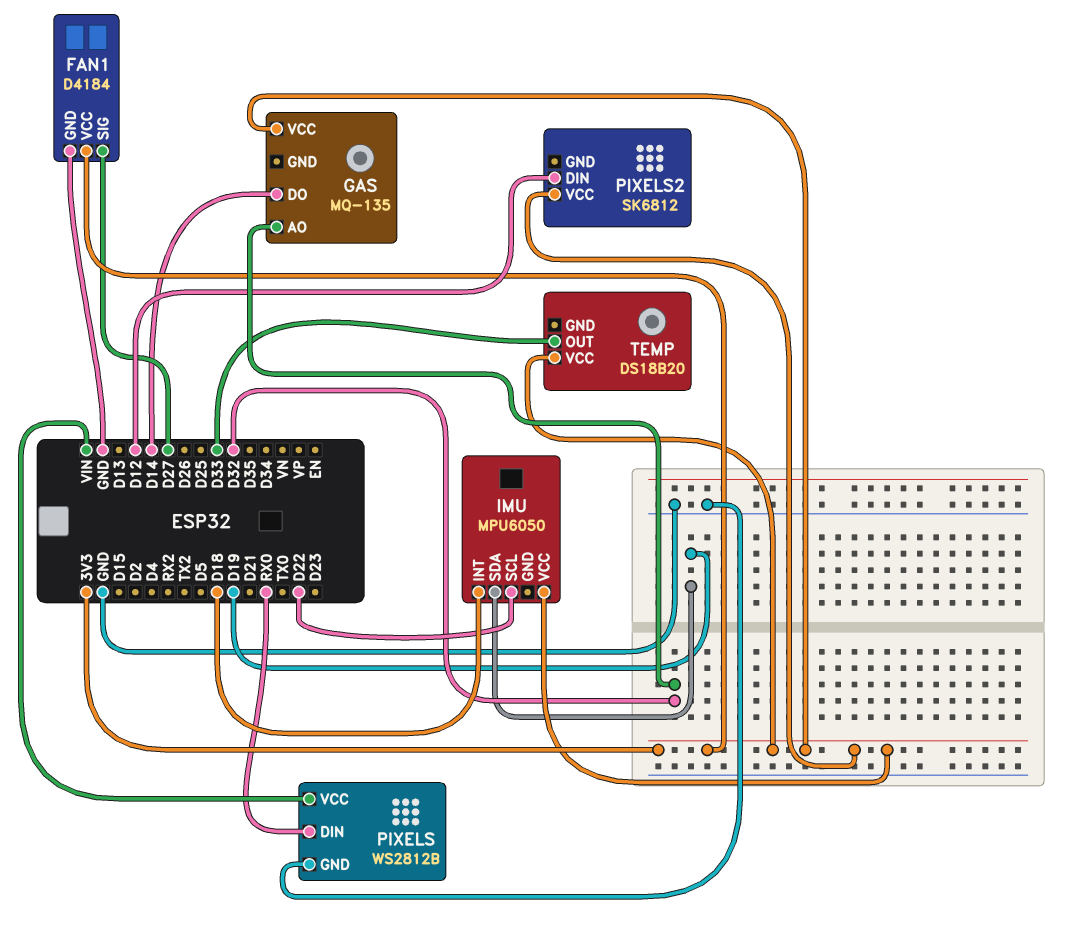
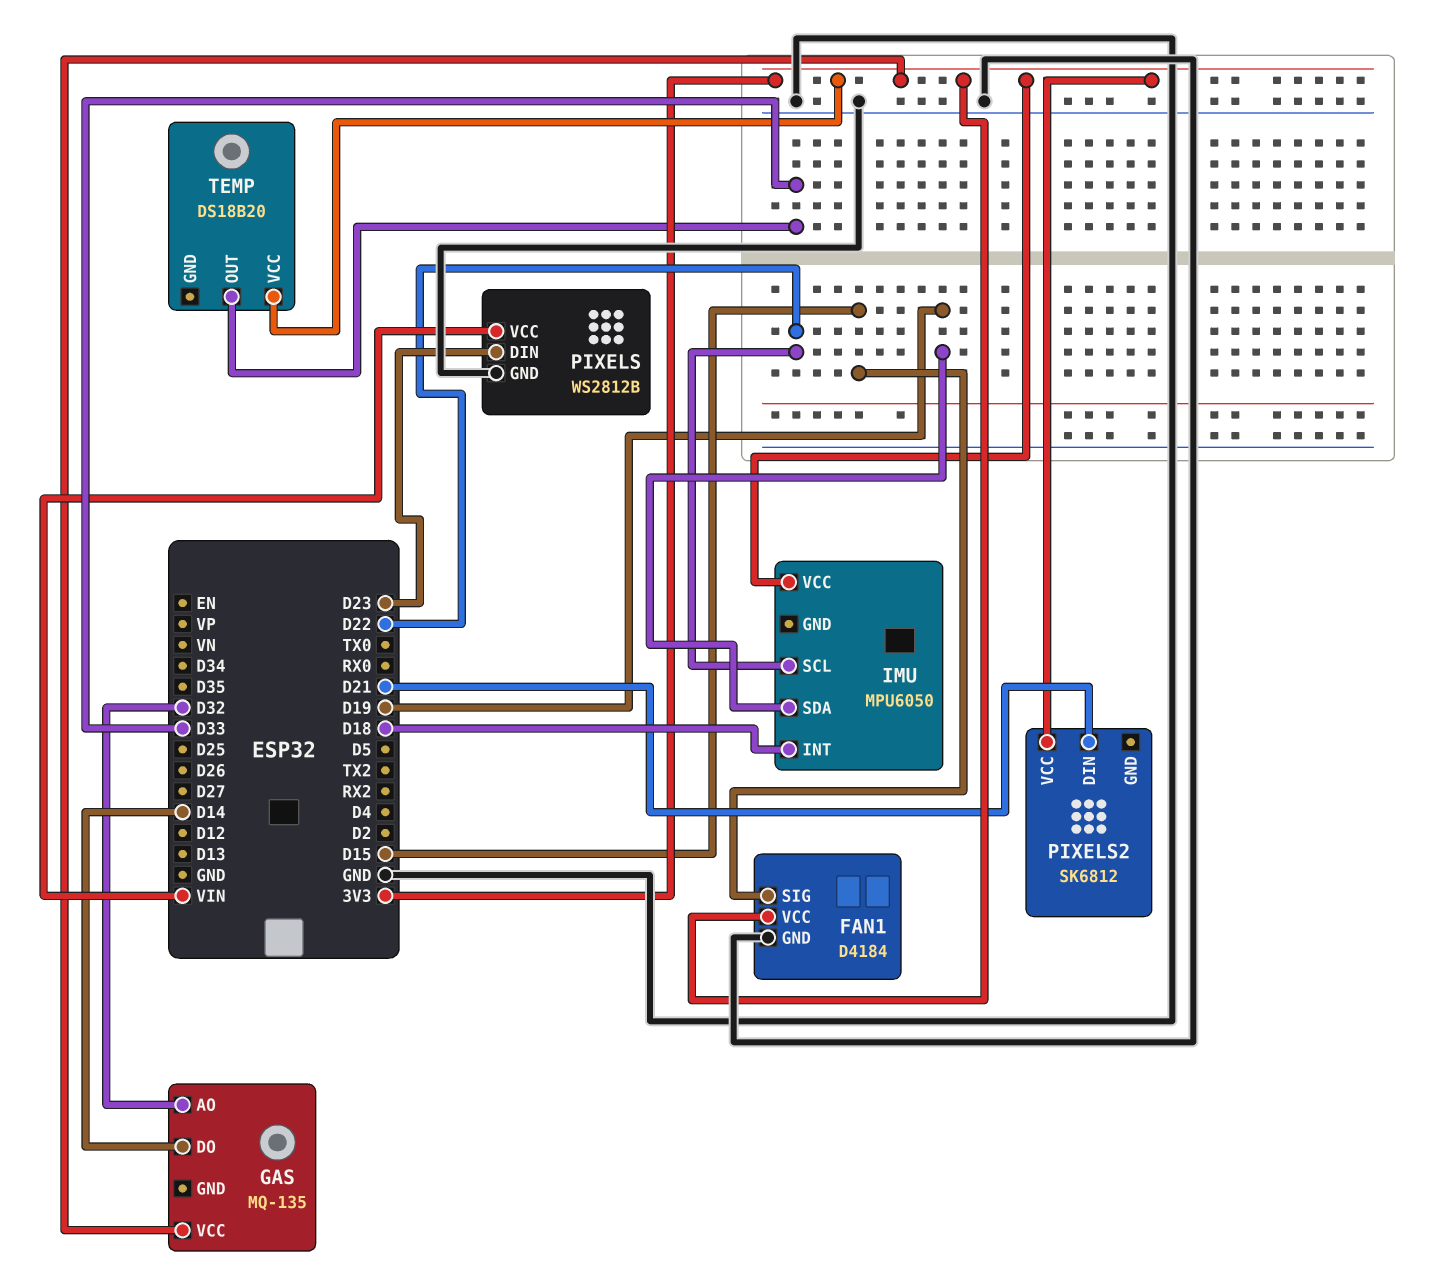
FAN1 pin SIG: D27 -> D15
PIXELS pin DIN: RX0 -> D23
PIXELS2 pin DIN: D12 -> D21

